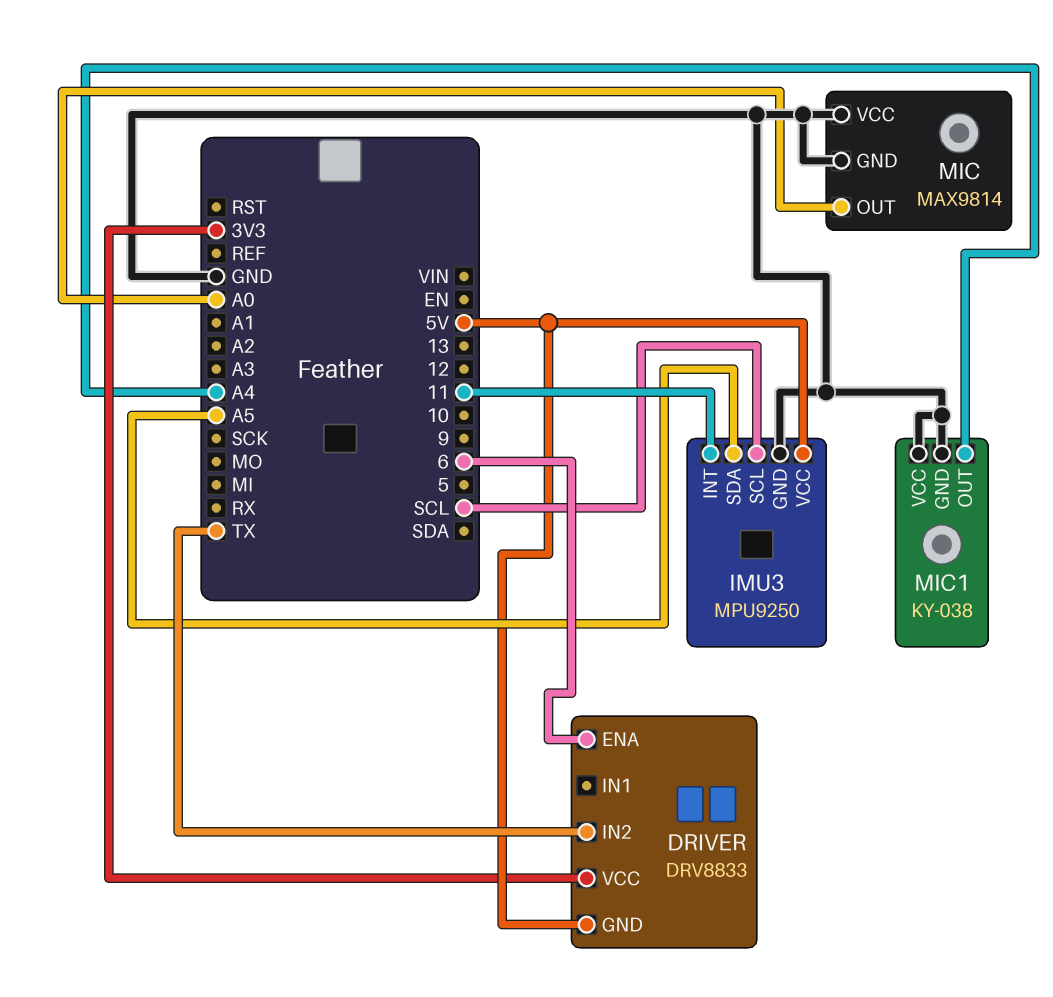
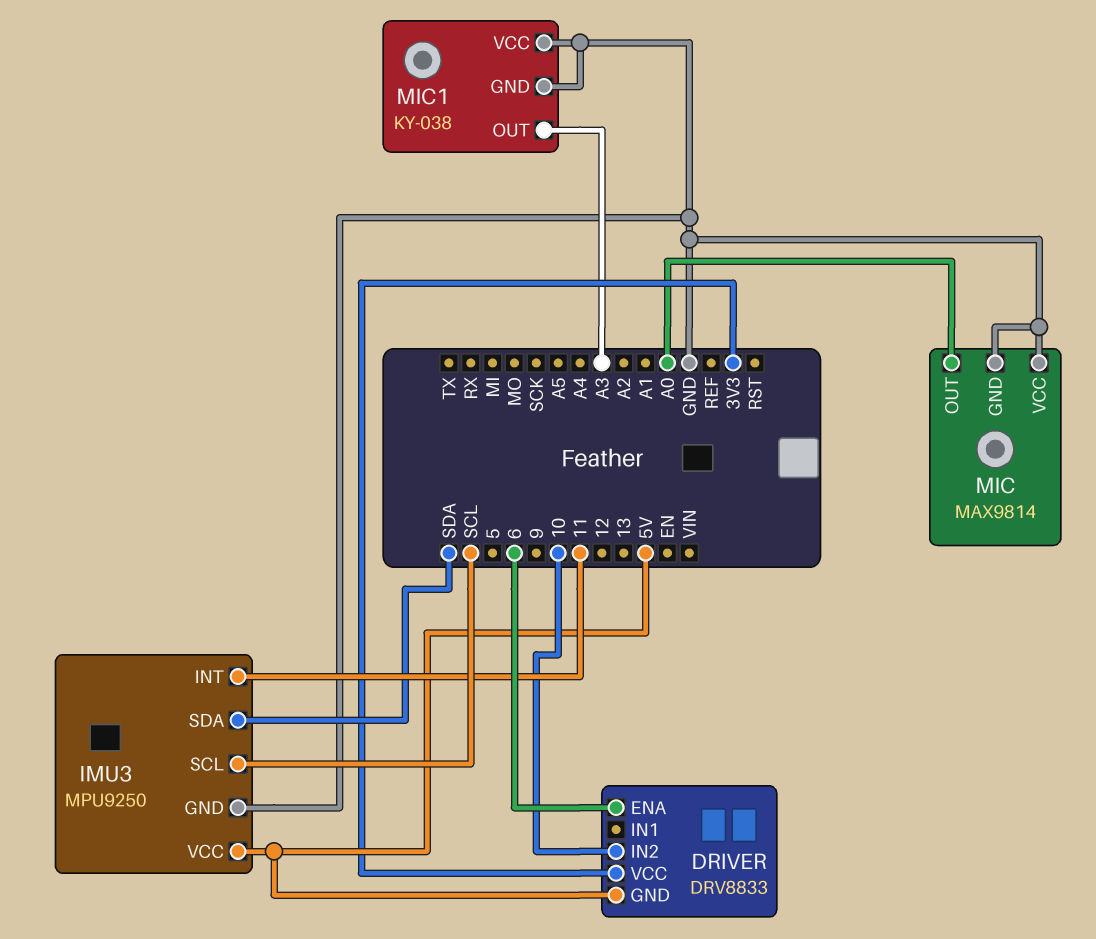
DRIVER pin IN2: TX -> 10
IMU3 pin SDA: A5 -> SDA
MIC1 pin OUT: A4 -> A3

